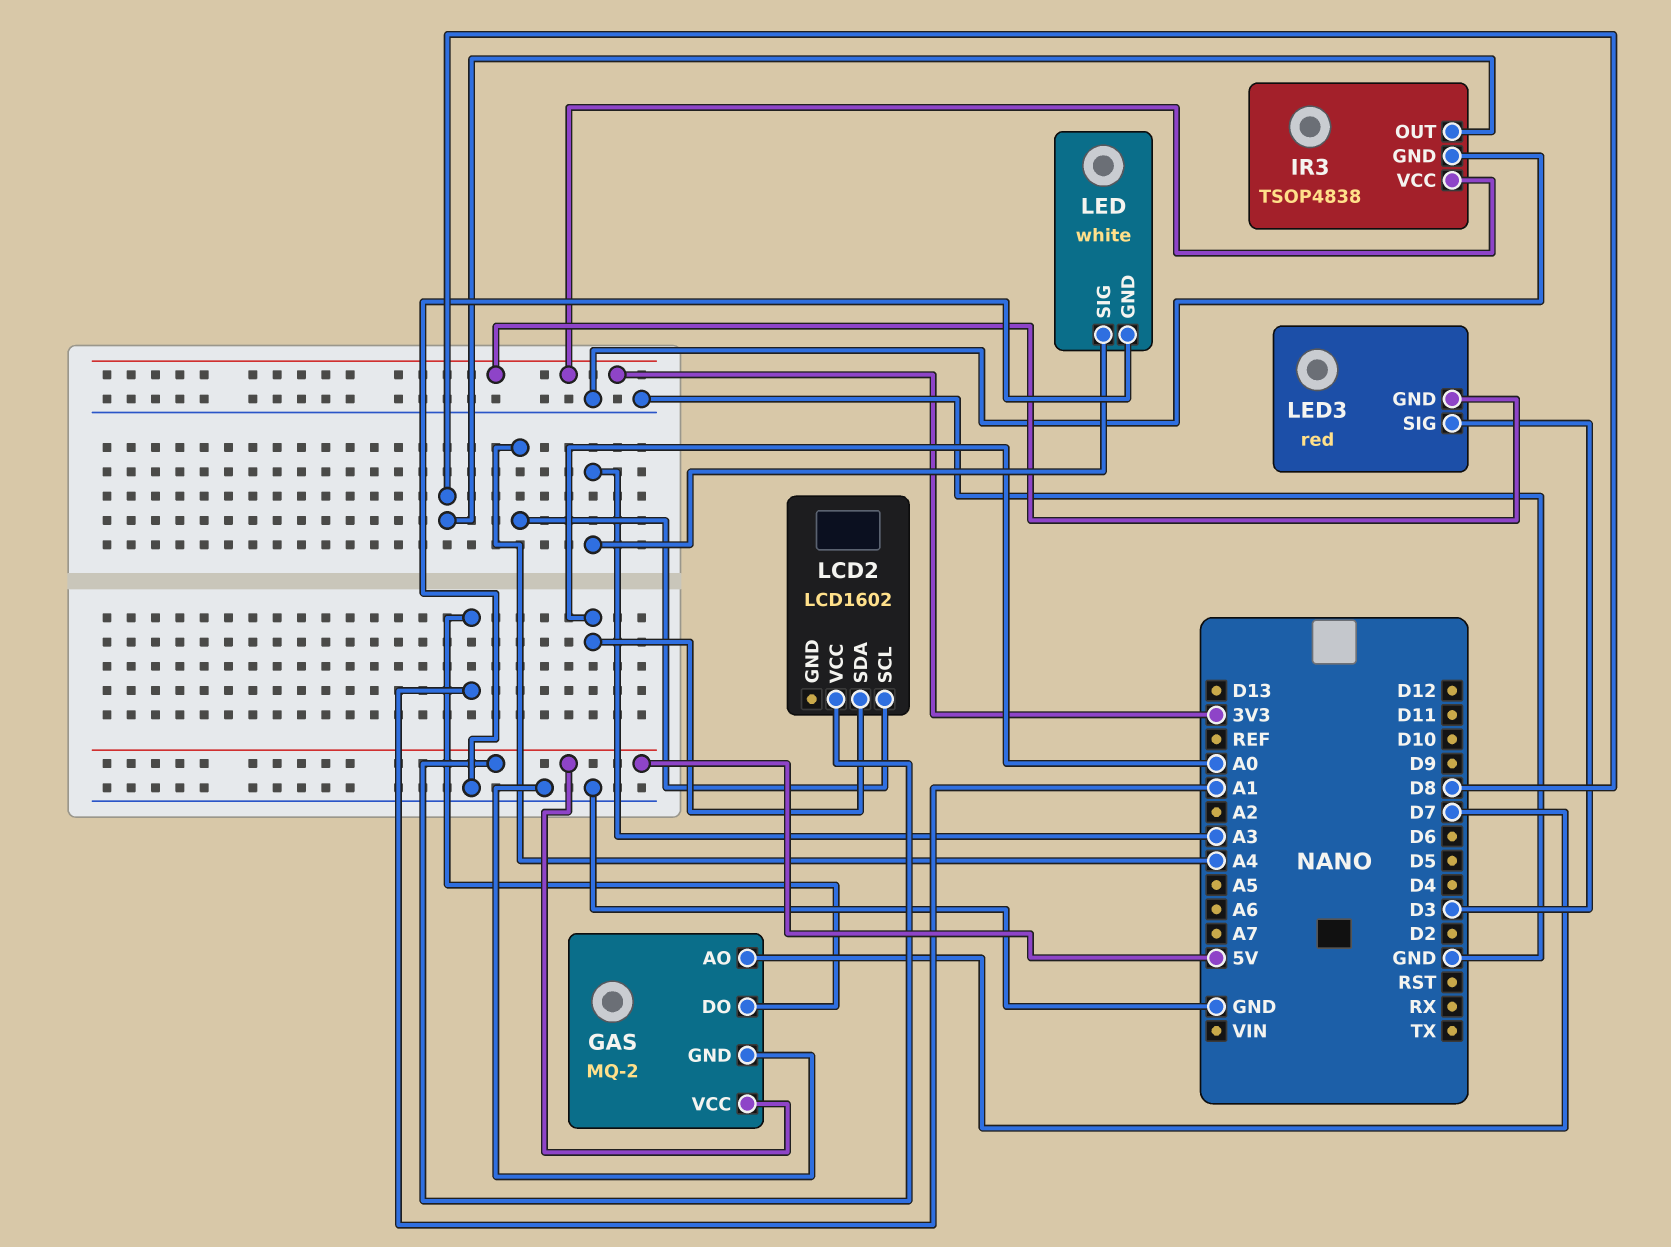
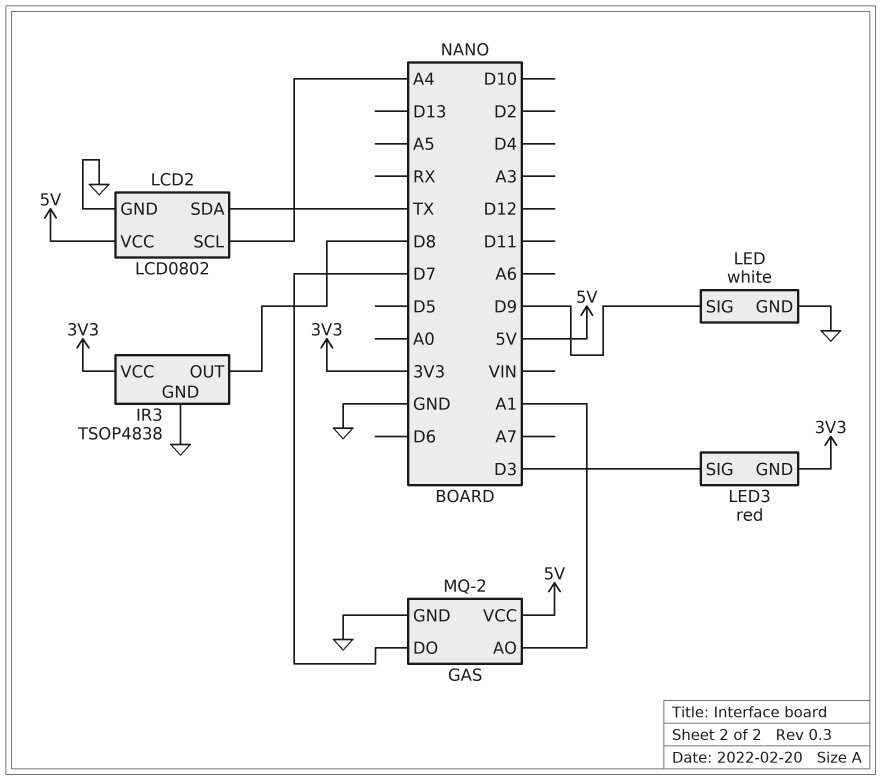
GAS pin AO: D7 -> A1
GAS pin DO: A1 -> D7
LCD2: LCD1602 -> LCD0802
LCD2 pin GND: none -> GND
LCD2 pin SDA: A0 -> TX
LED pin SIG: A3 -> D9

